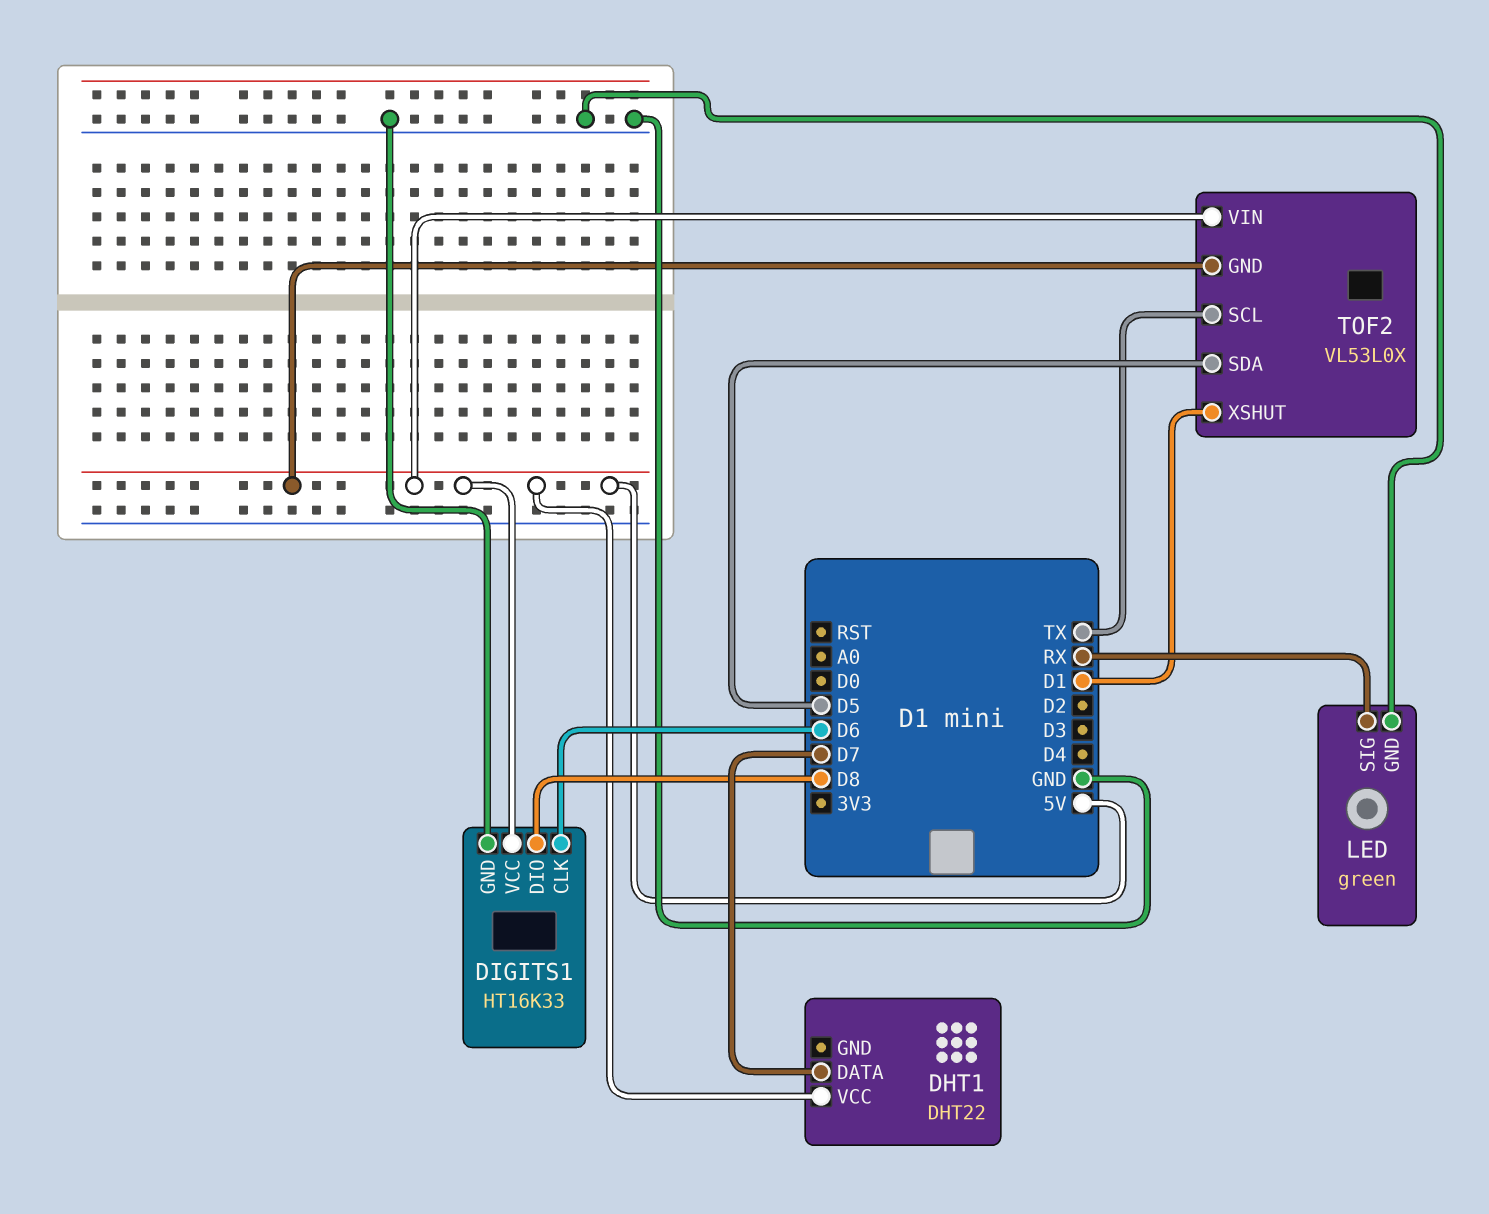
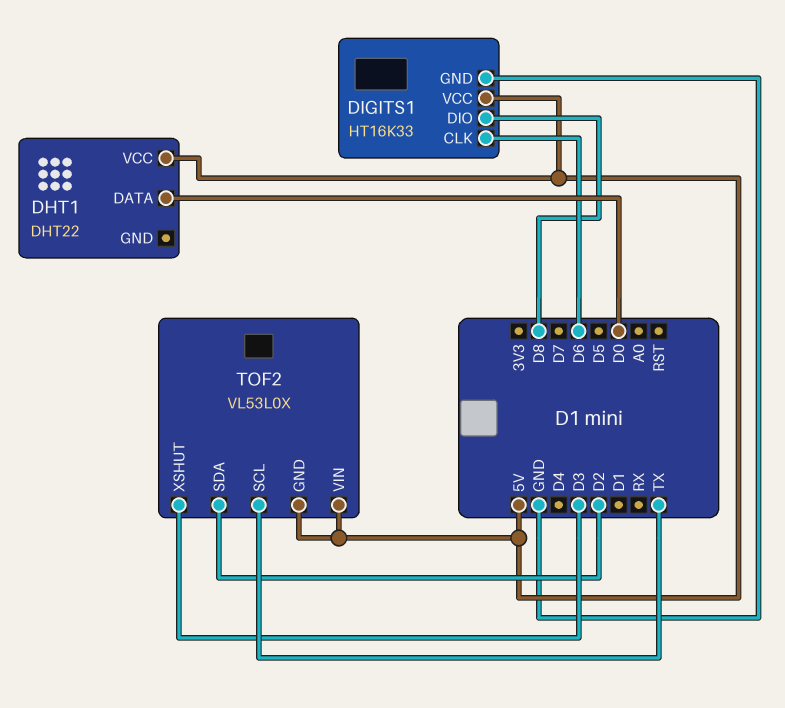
DHT1 pin DATA: D7 -> D0
LED: green -> none
LED pin GND: GND -> none
LED pin SIG: RX -> none
TOF2 pin SDA: D5 -> D2
TOF2 pin XSHUT: D1 -> D3

